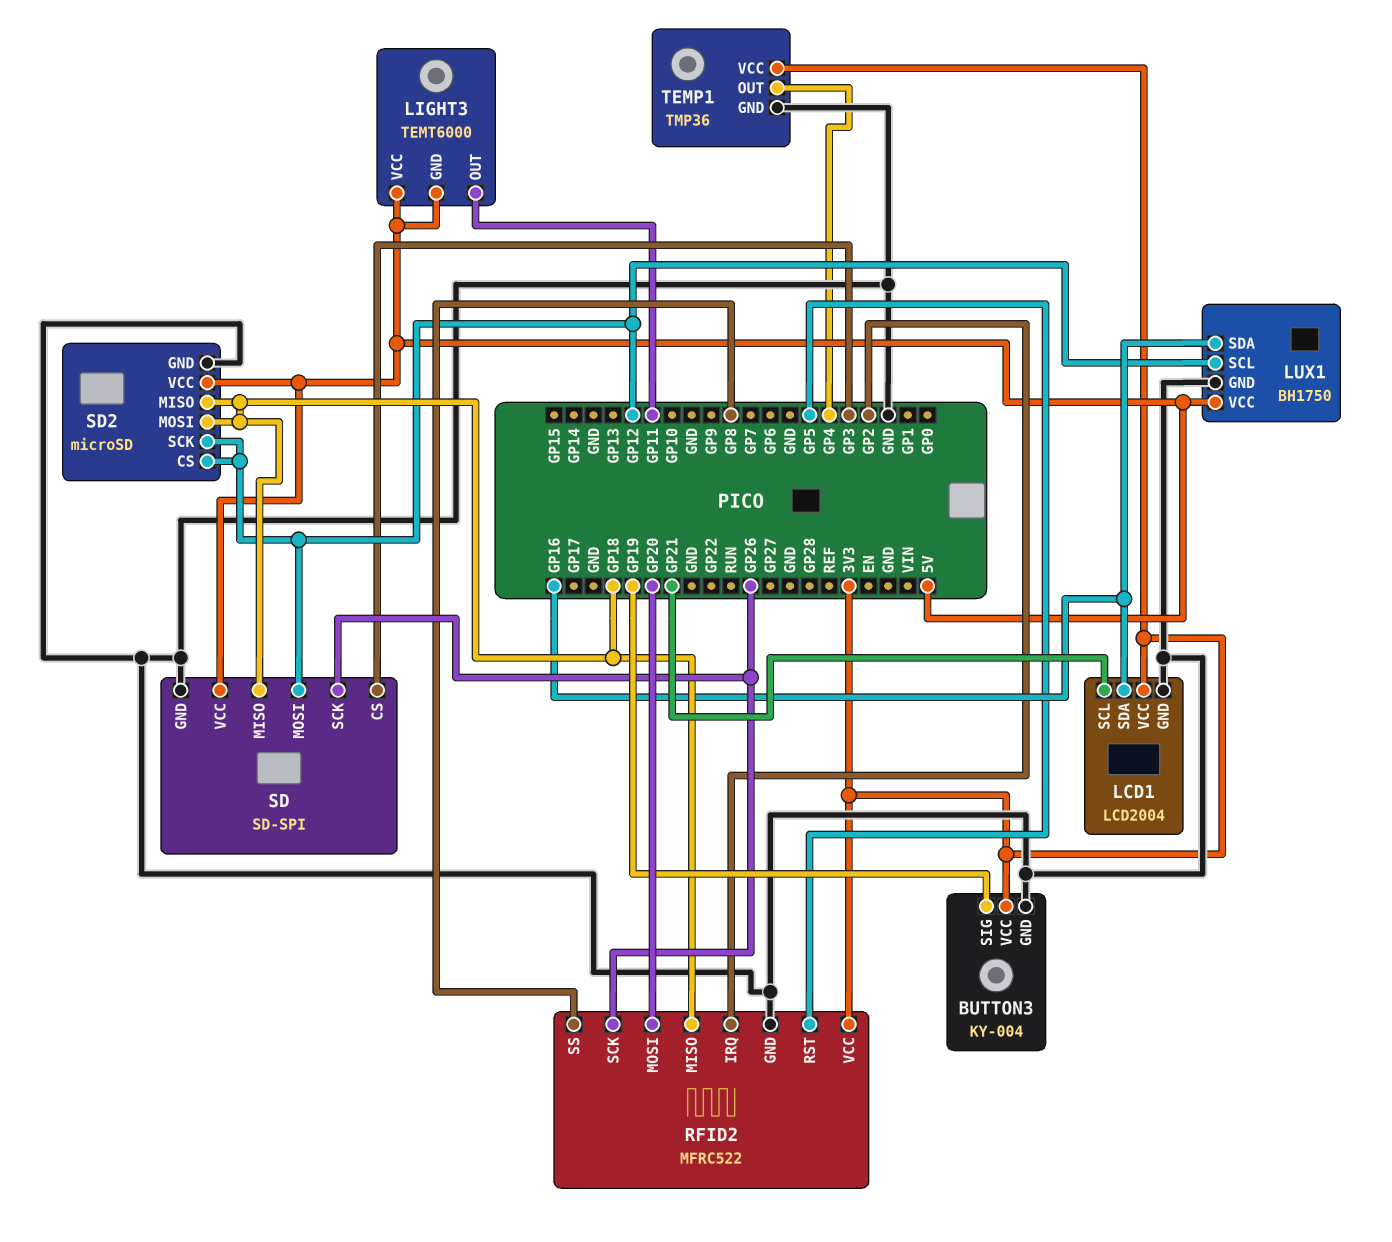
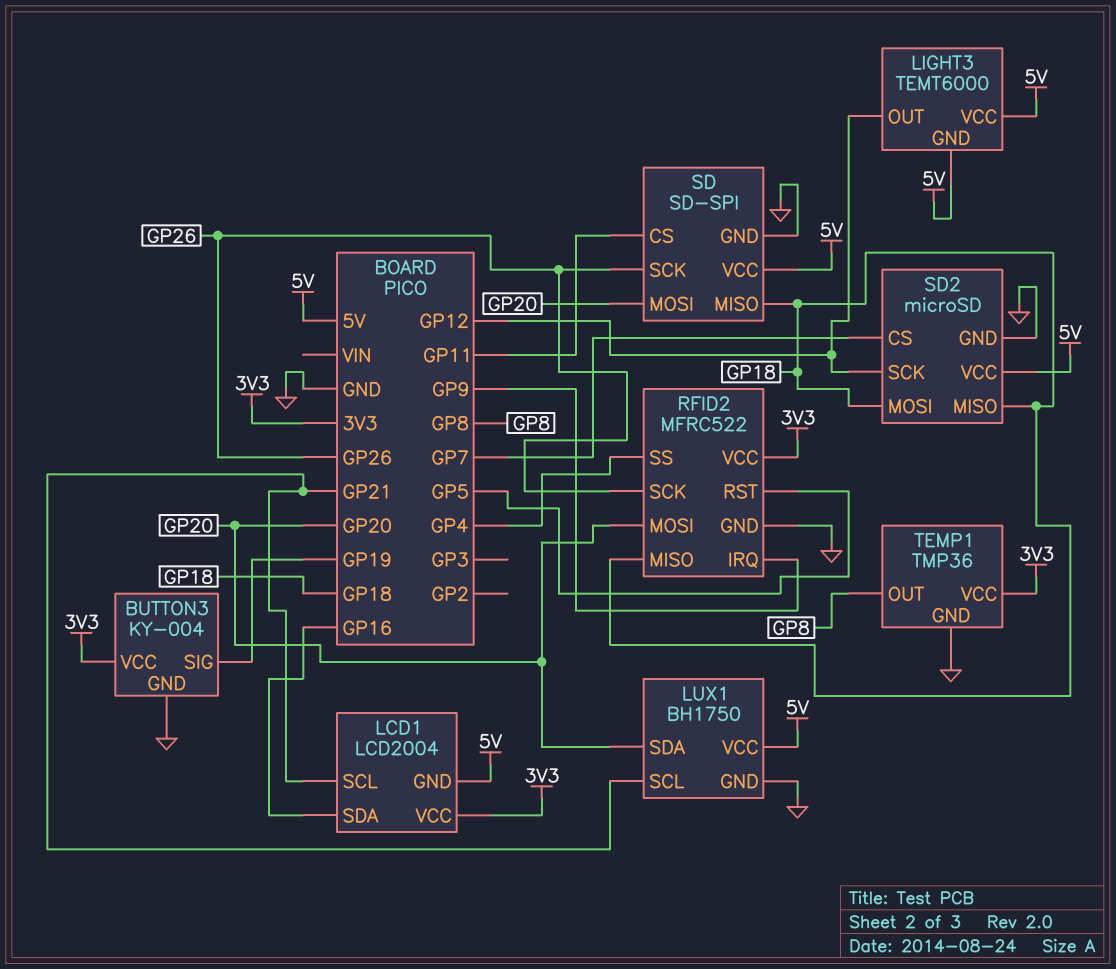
LCD1 pin GND: GND -> 5V
LIGHT3 pin OUT: GP11 -> GP12
LUX1 pin SCL: GP12 -> GP21
LUX1 pin SDA: GP16 -> GP20
RFID2 pin IRQ: GP2 -> GP9
RFID2 pin SS: GP8 -> GP4
SD pin CS: GP3 -> GP11
SD pin MOSI: GP12 -> GP20
SD2 pin CS: GP12 -> GP7
TEMP1 pin OUT: GP4 -> GP8

